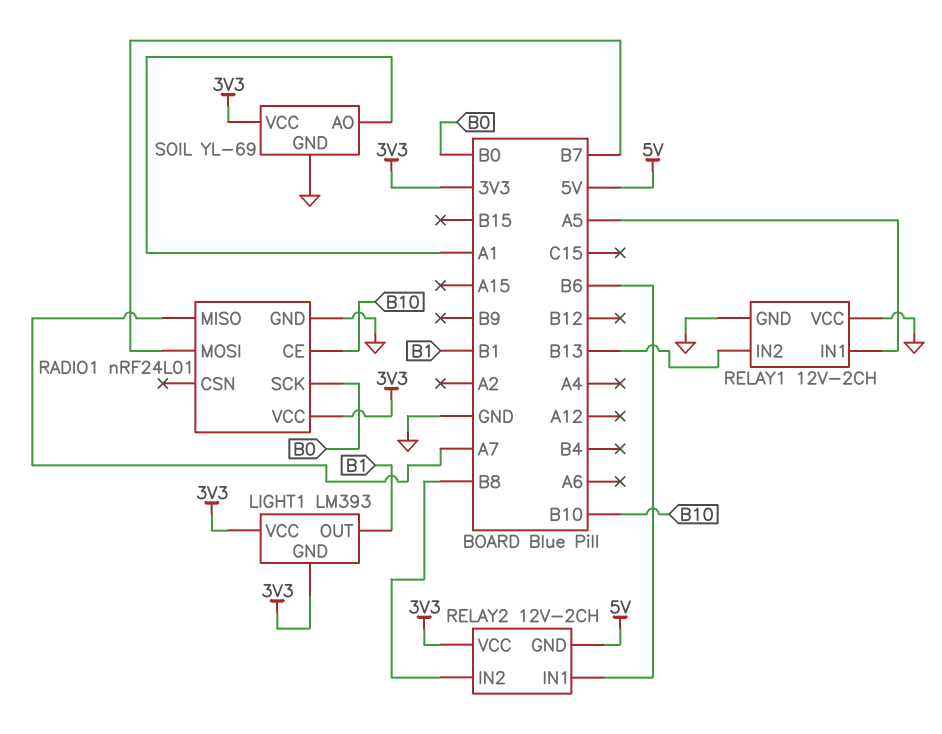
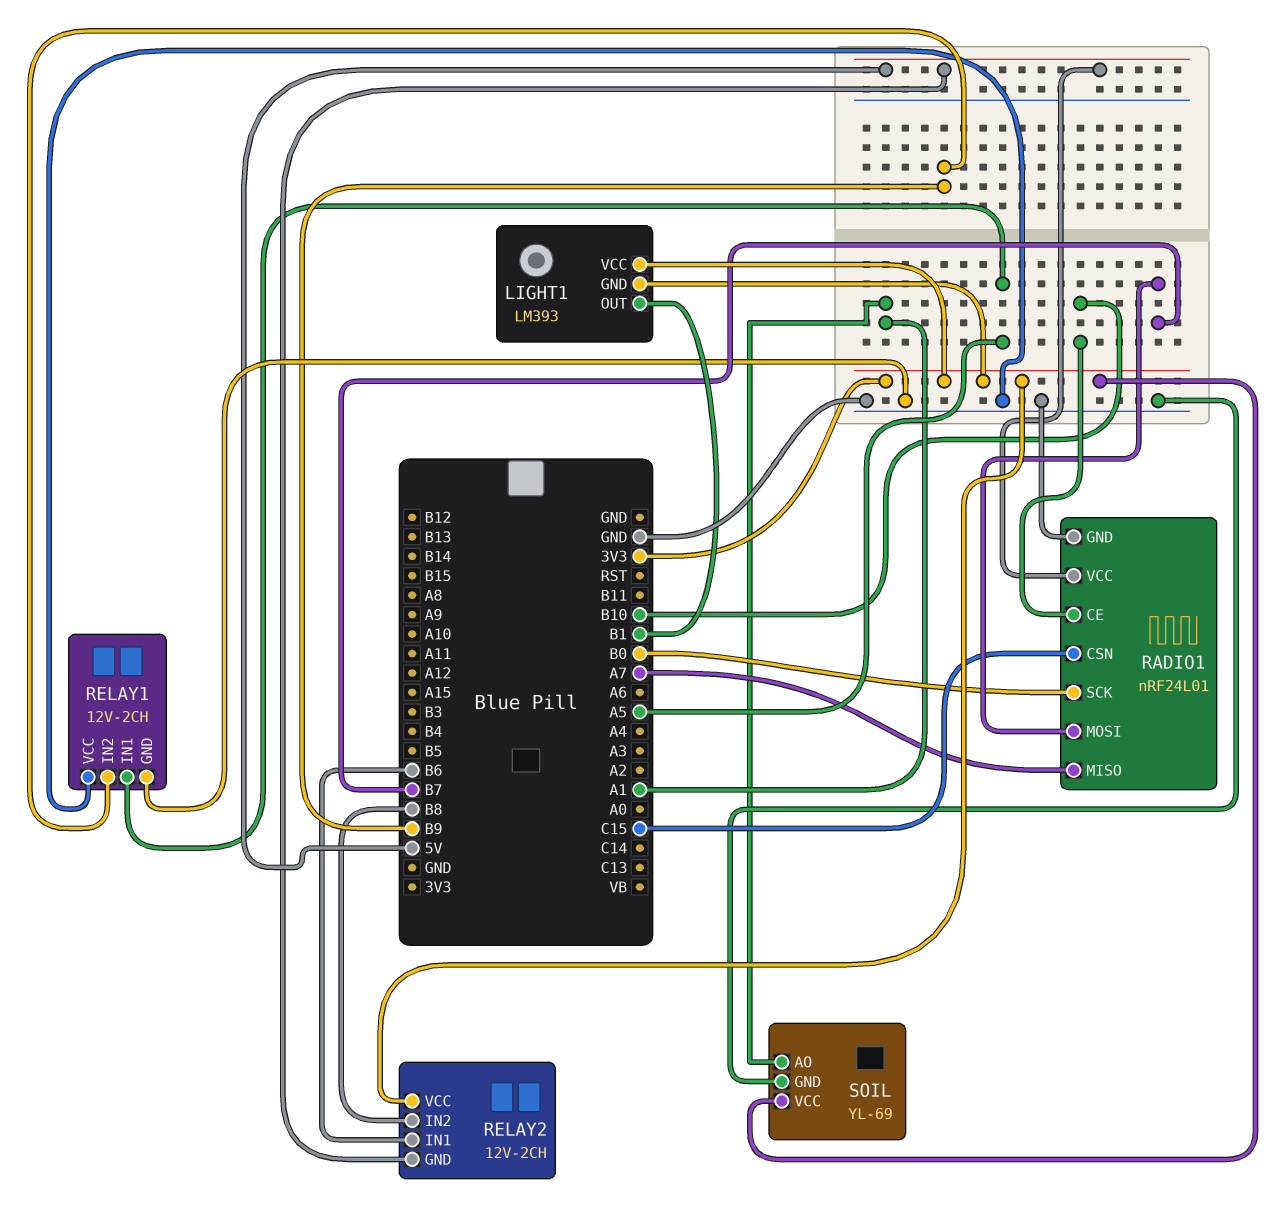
RADIO1 pin CSN: none -> C15
RADIO1 pin VCC: 3V3 -> 5V
RELAY1 pin IN2: B13 -> B9

